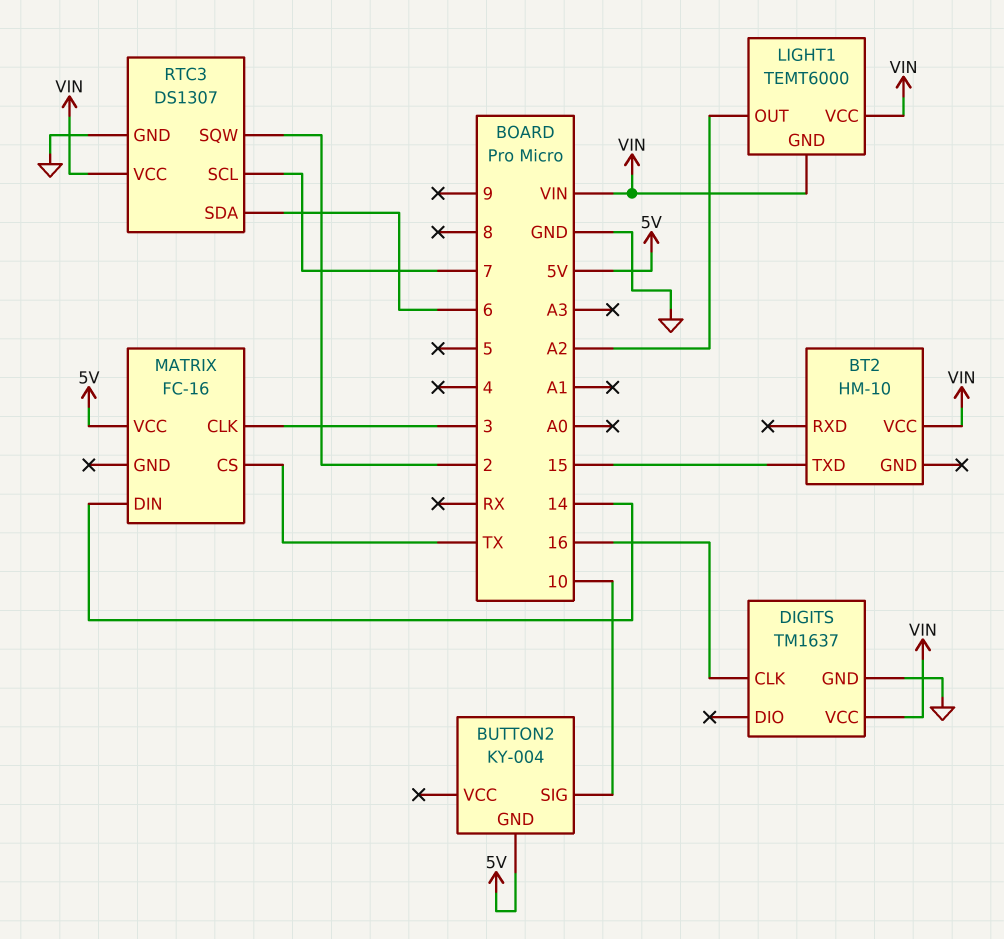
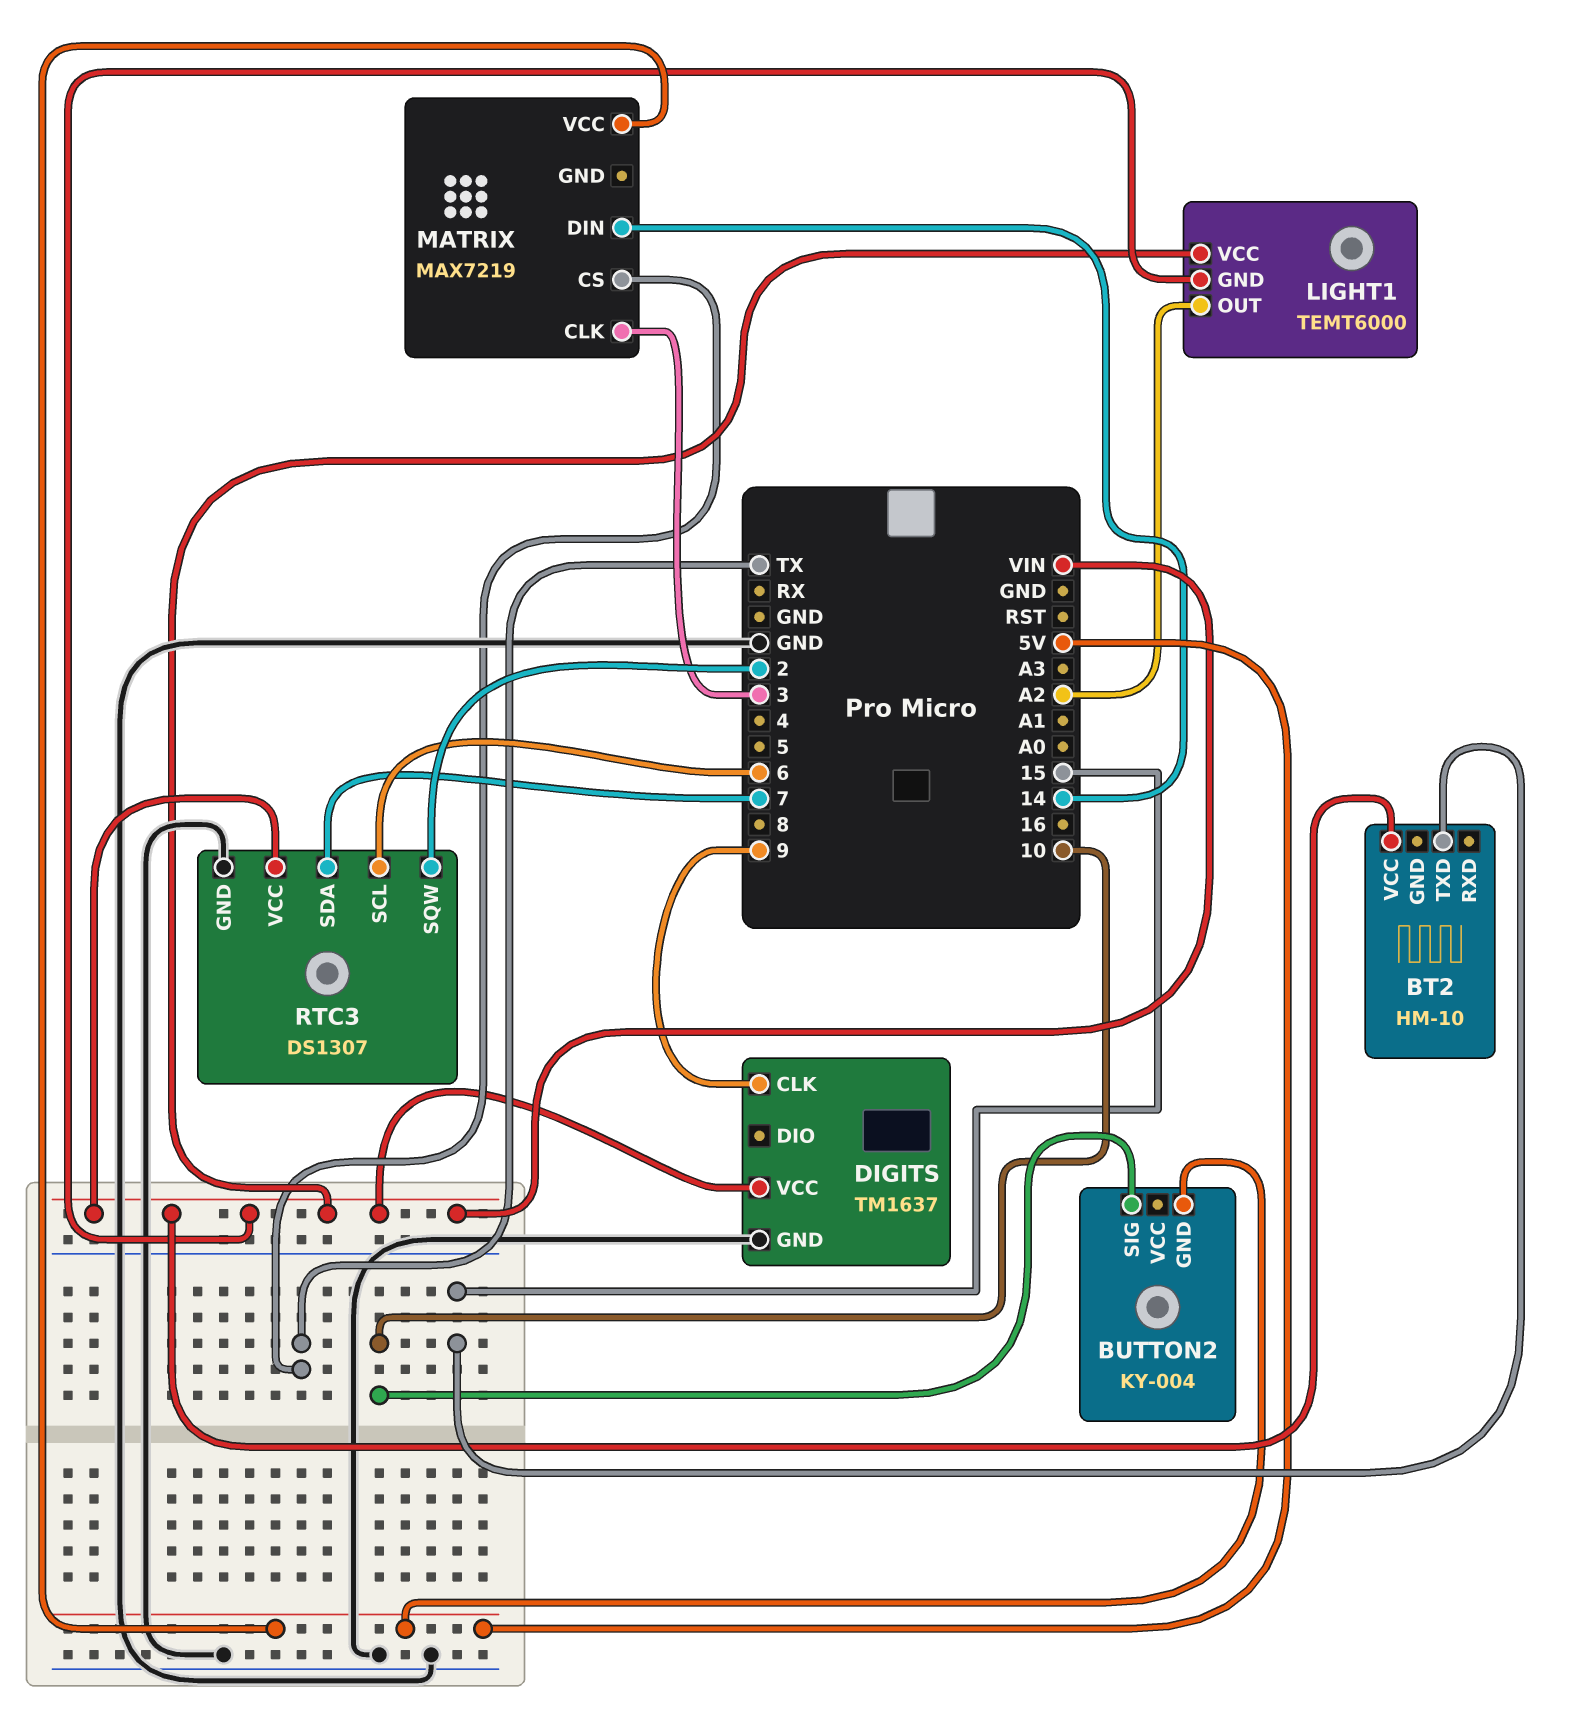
DIGITS pin CLK: 16 -> 9
MATRIX: FC-16 -> MAX7219
RTC3 pin SCL: 7 -> 6
RTC3 pin SDA: 6 -> 7

